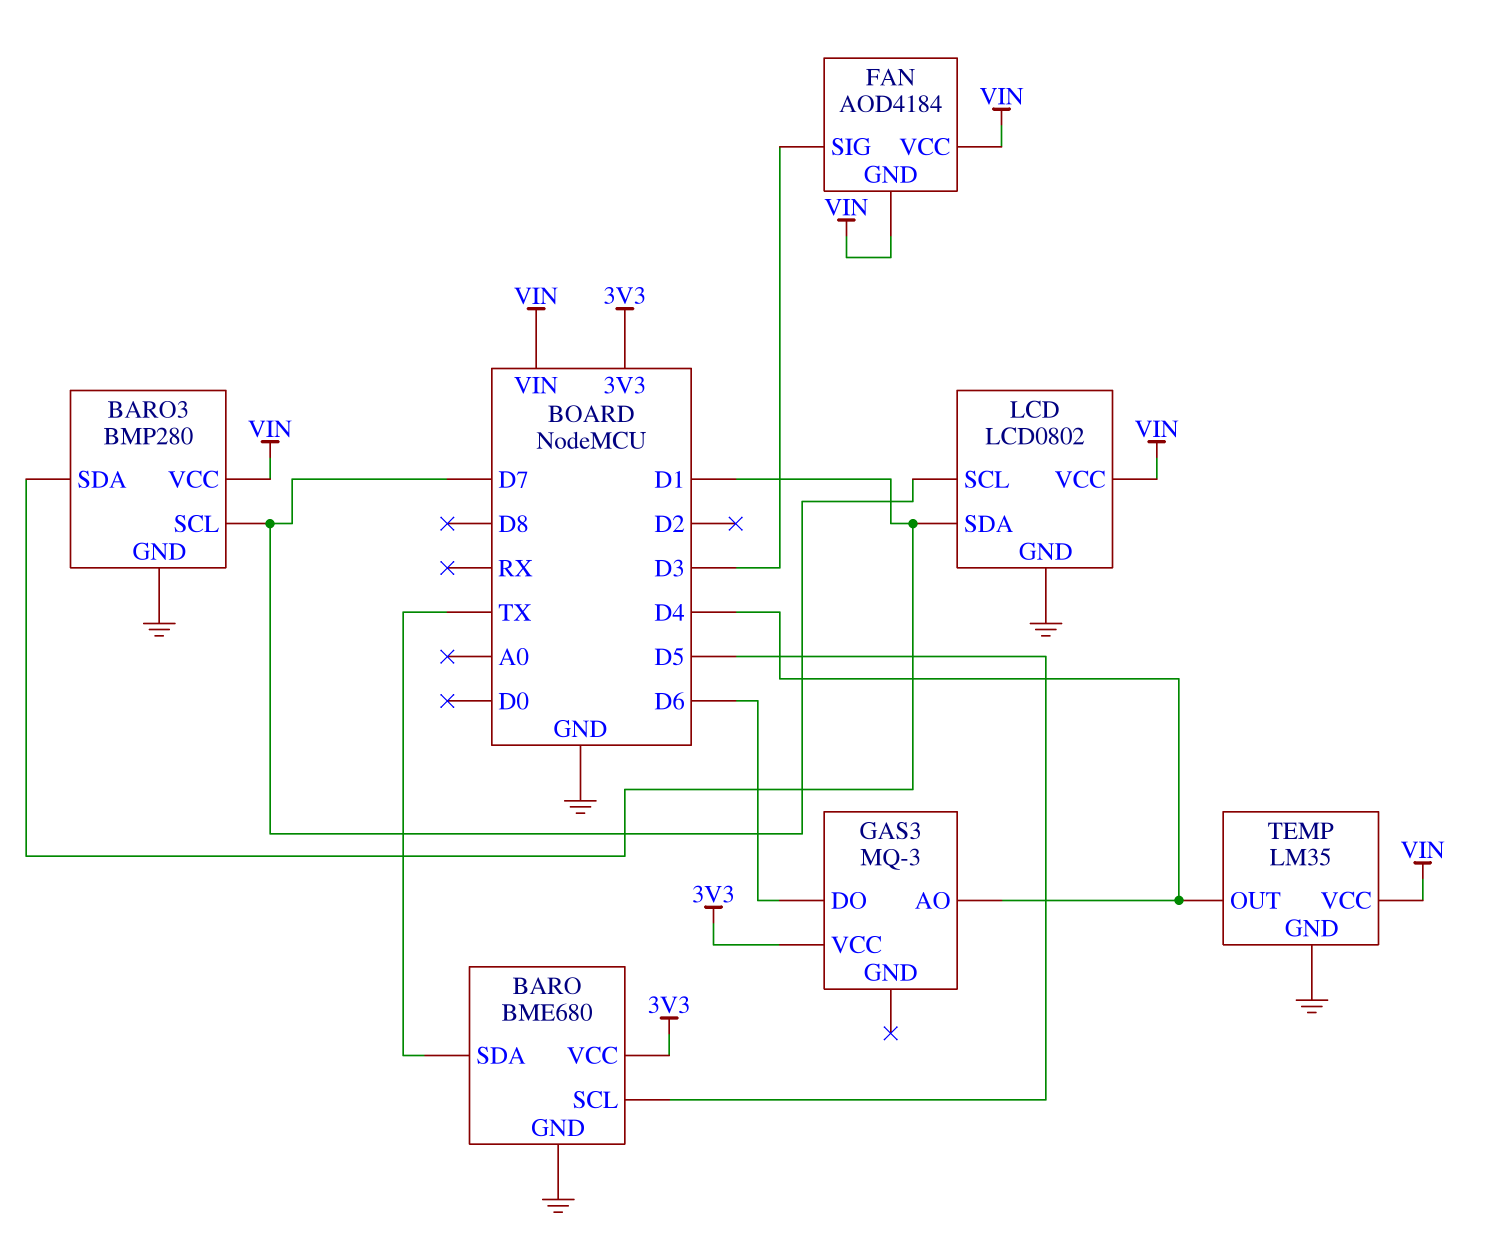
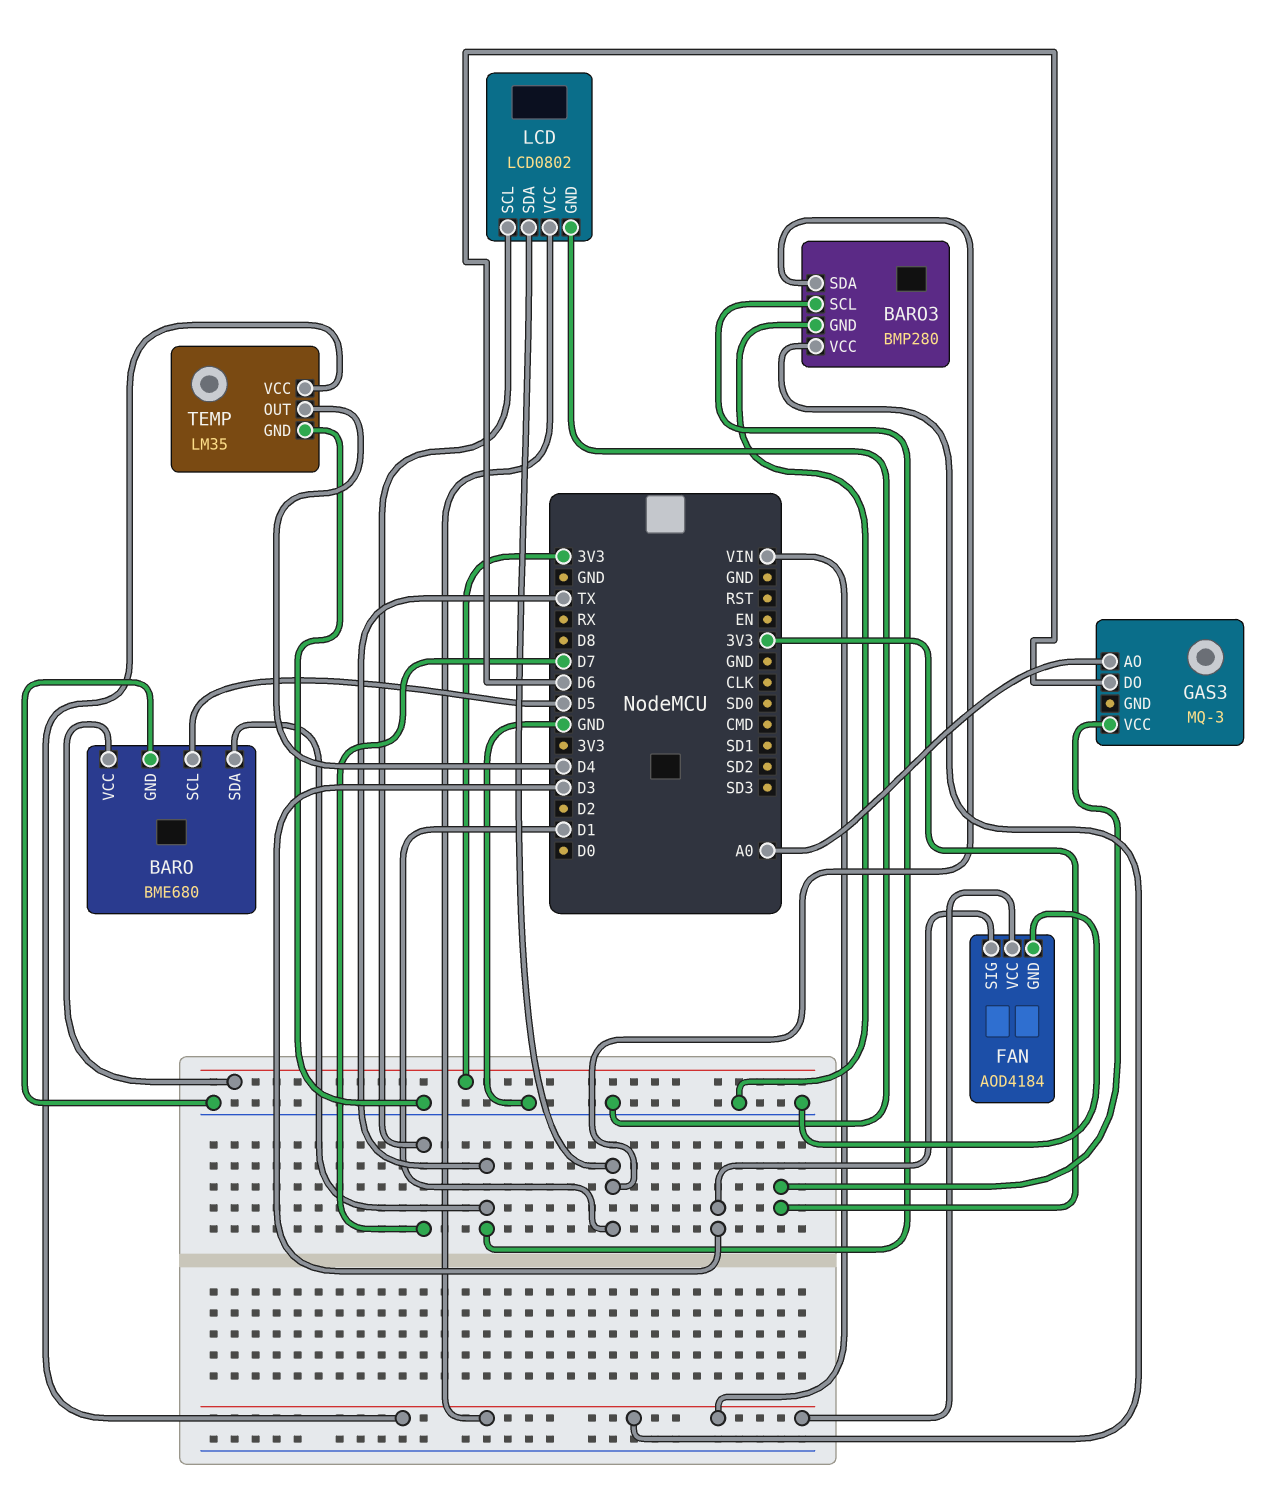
BARO3 pin SCL: D7 -> TX
FAN pin GND: VIN -> GND
GAS3 pin AO: D4 -> A0

